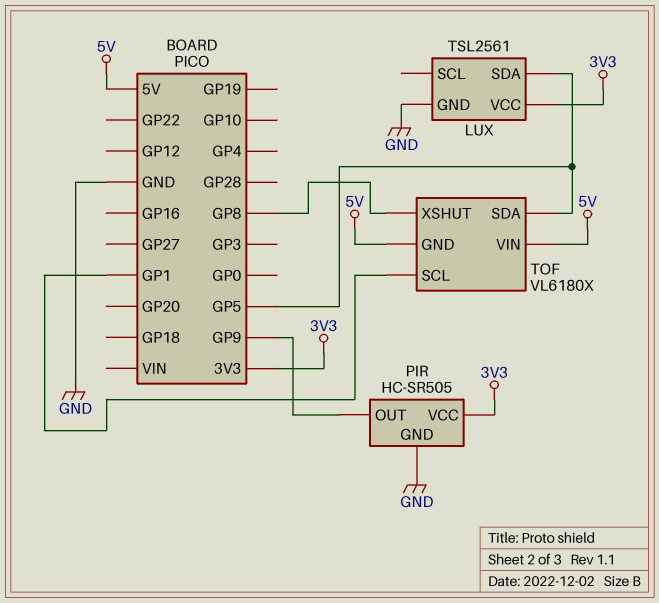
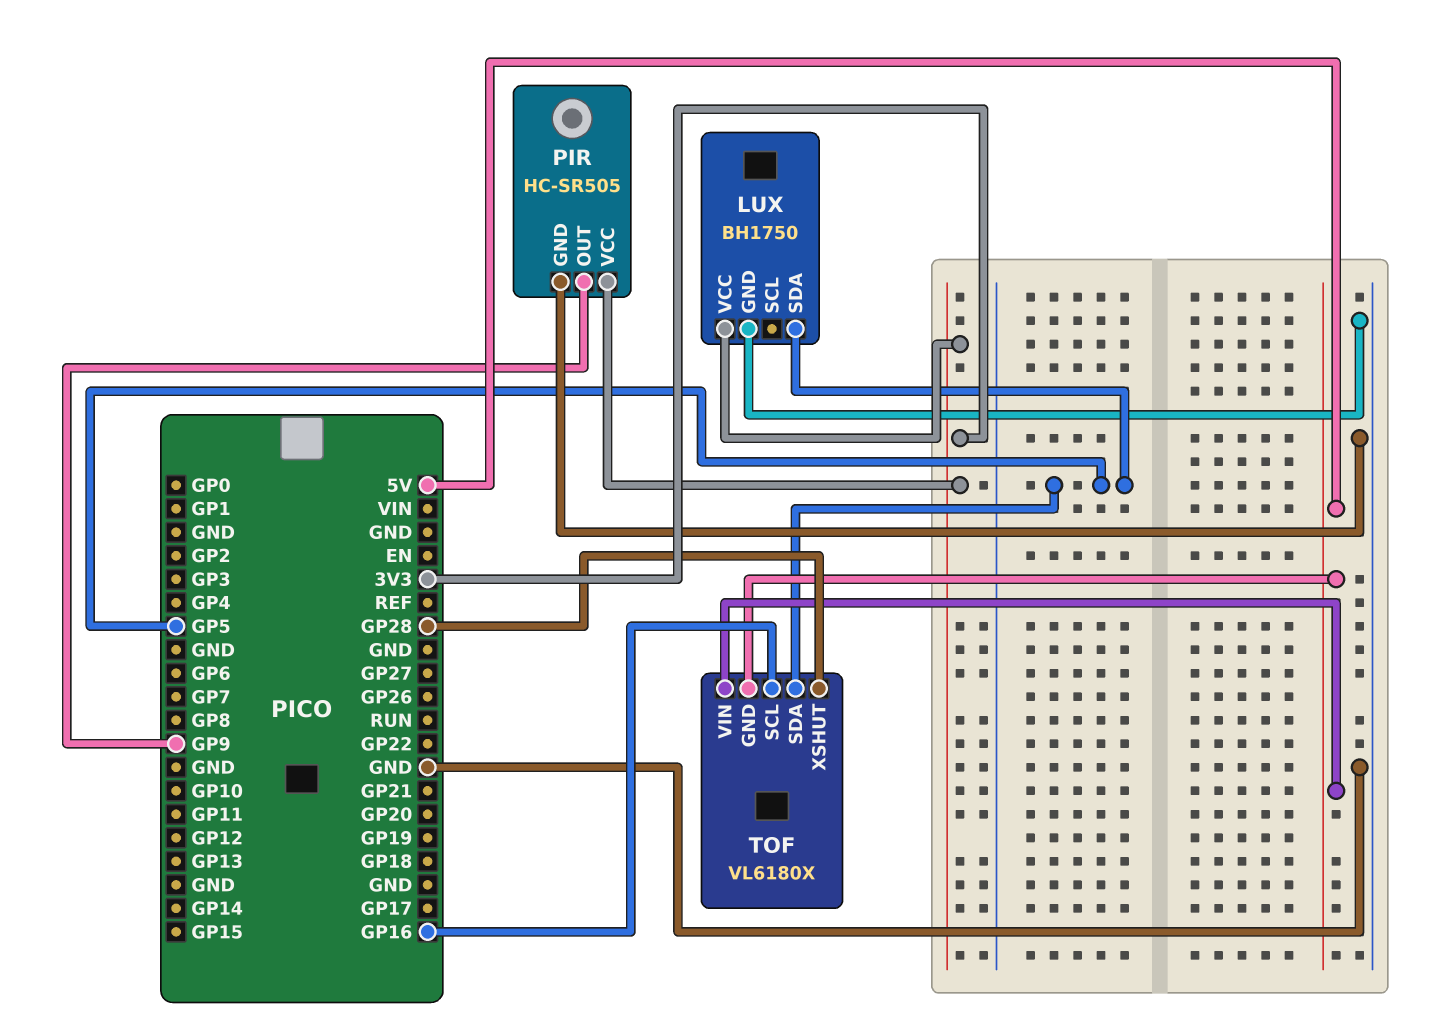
LUX: TSL2561 -> BH1750
TOF pin SCL: GP1 -> GP16
TOF pin XSHUT: GP8 -> GP28

